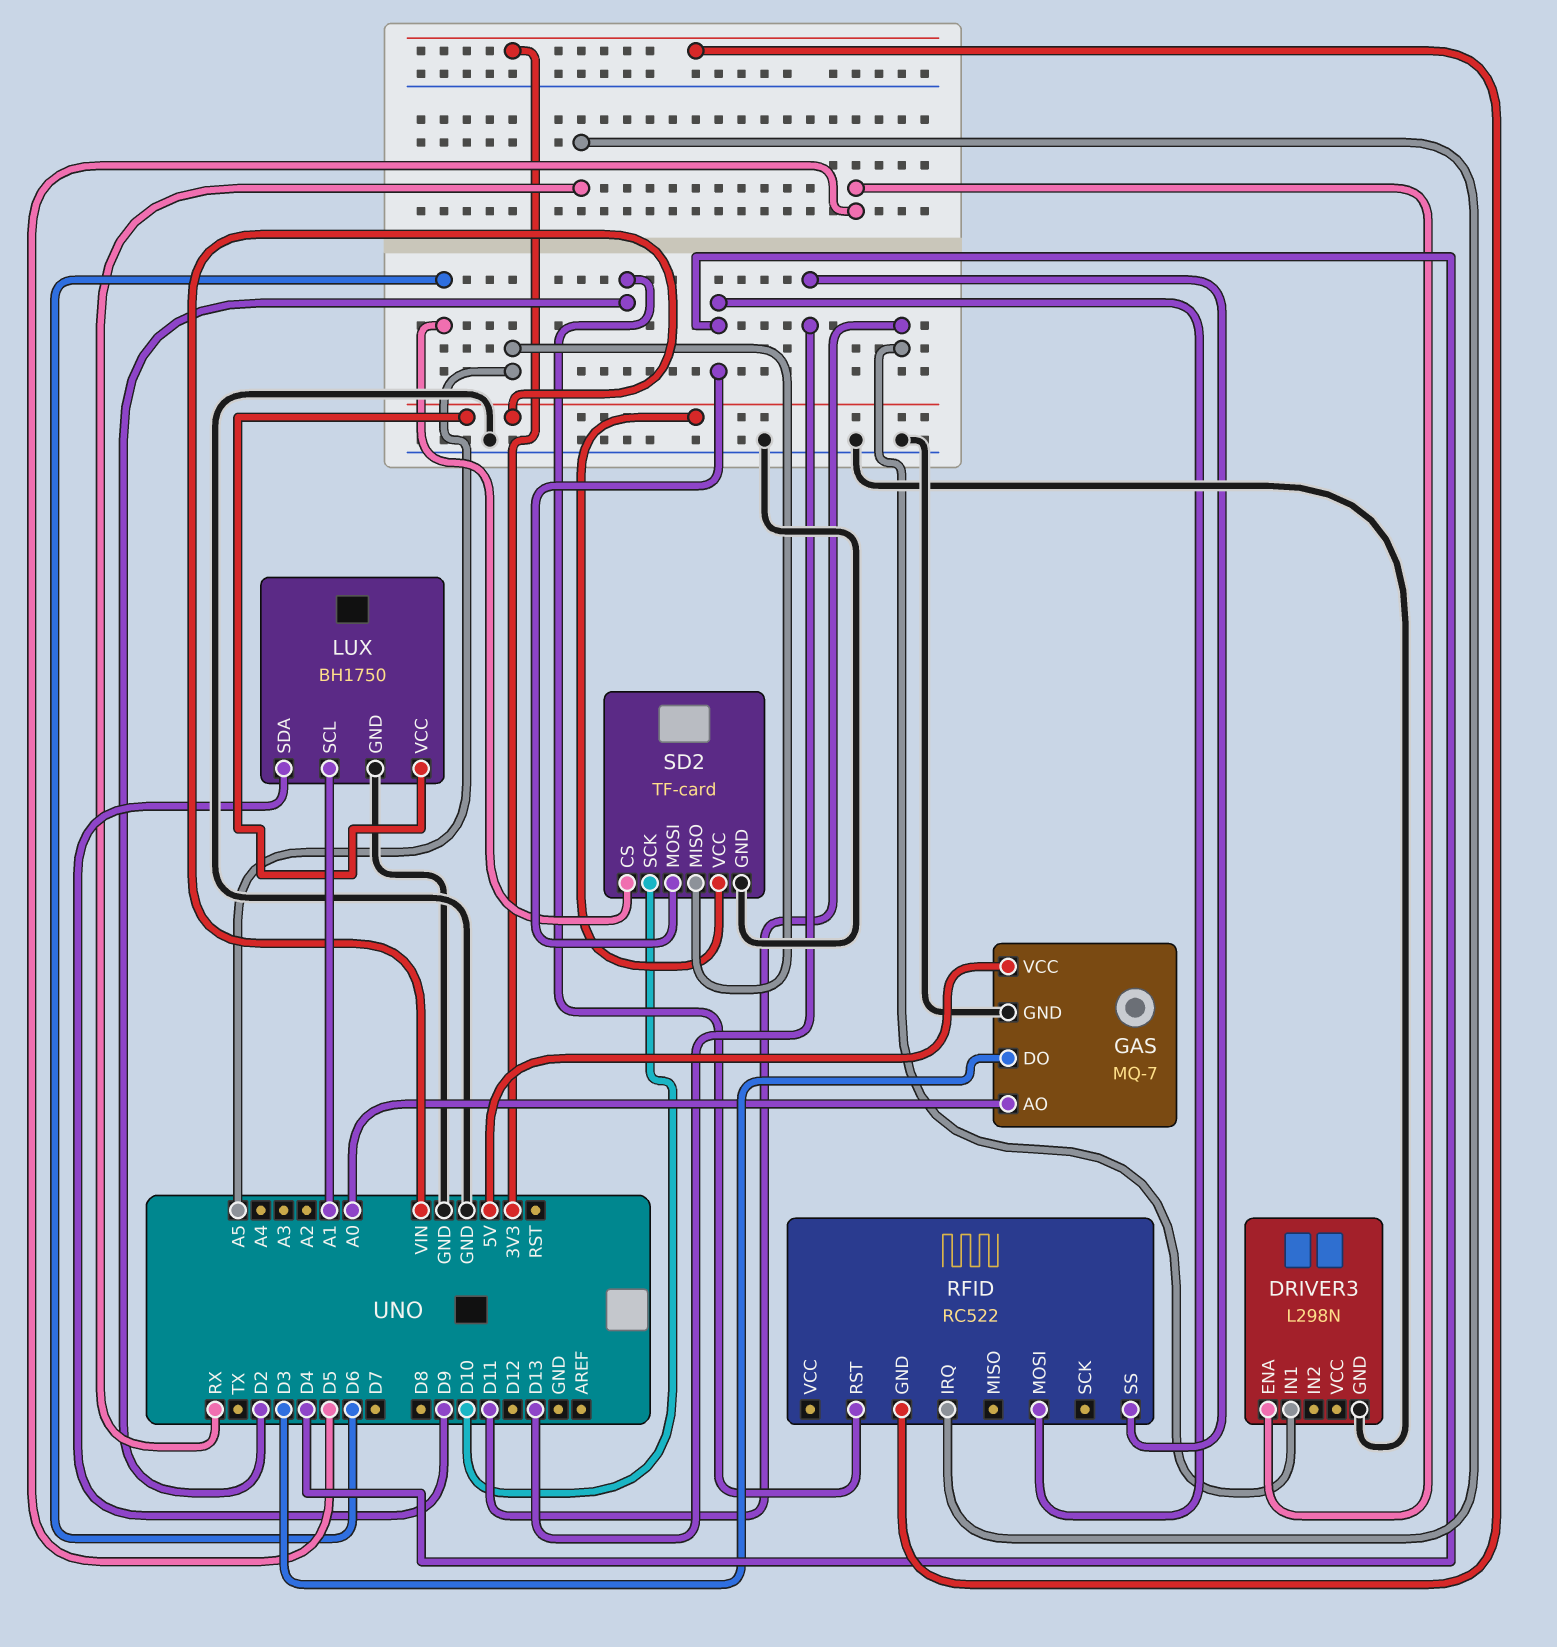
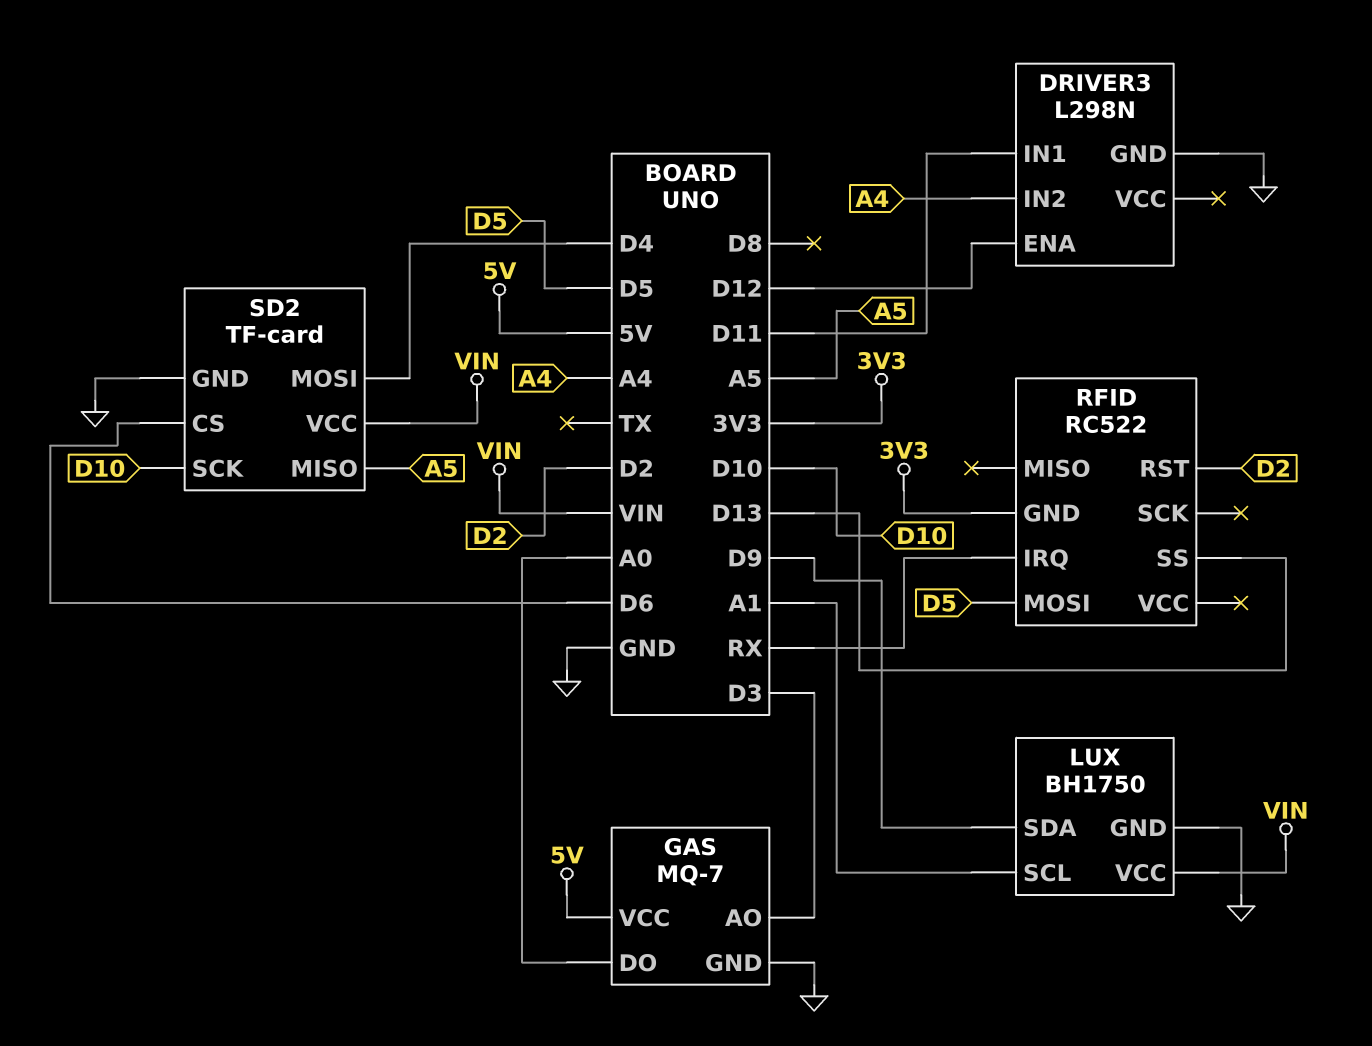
DRIVER3 pin ENA: D5 -> D12
DRIVER3 pin IN2: none -> A4
GAS pin AO: A0 -> D3
GAS pin DO: D3 -> A0
RFID pin MOSI: D4 -> D5

